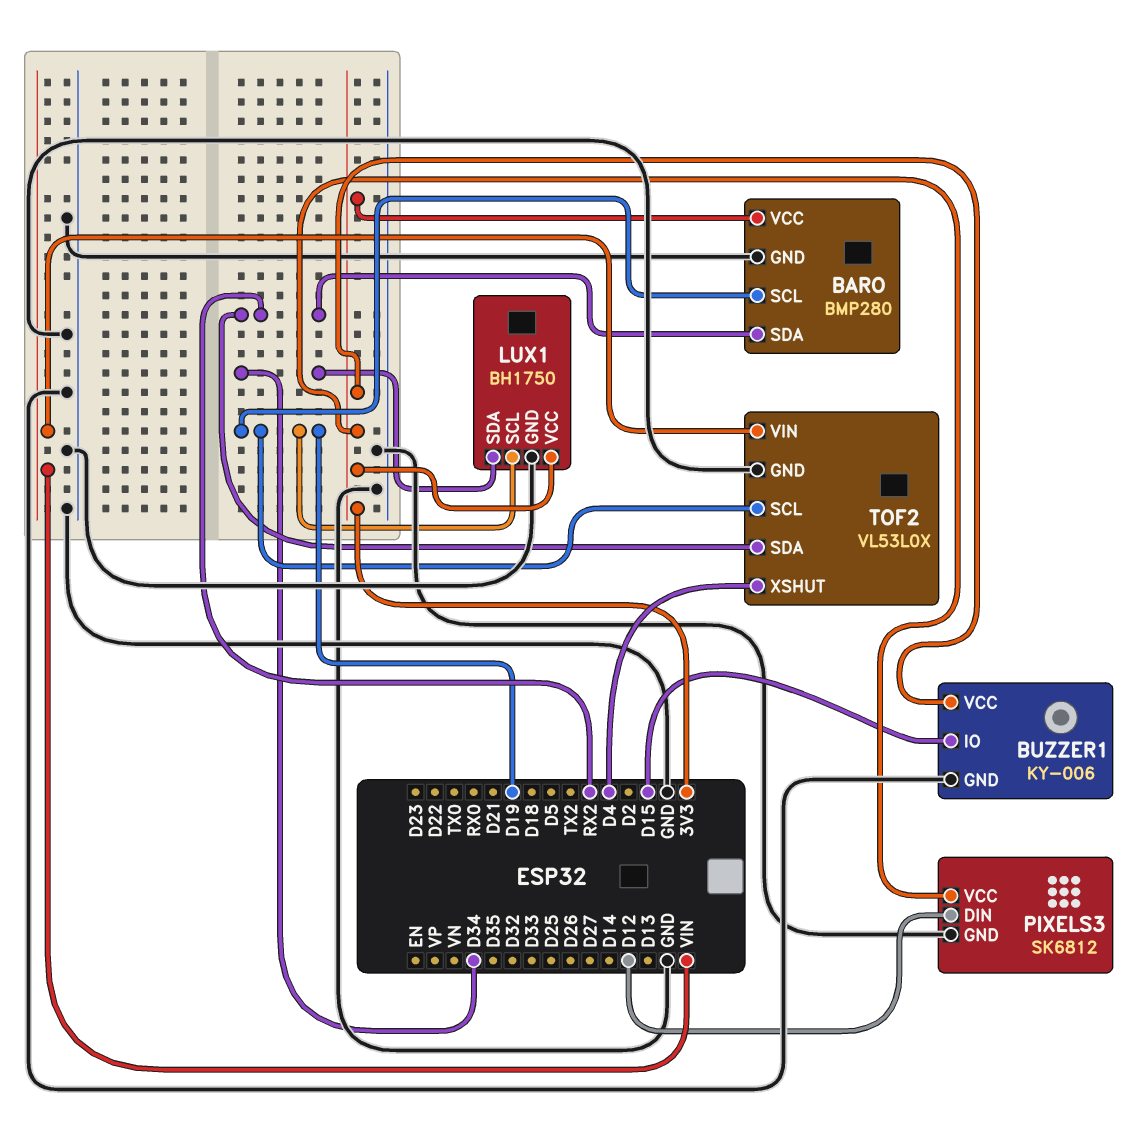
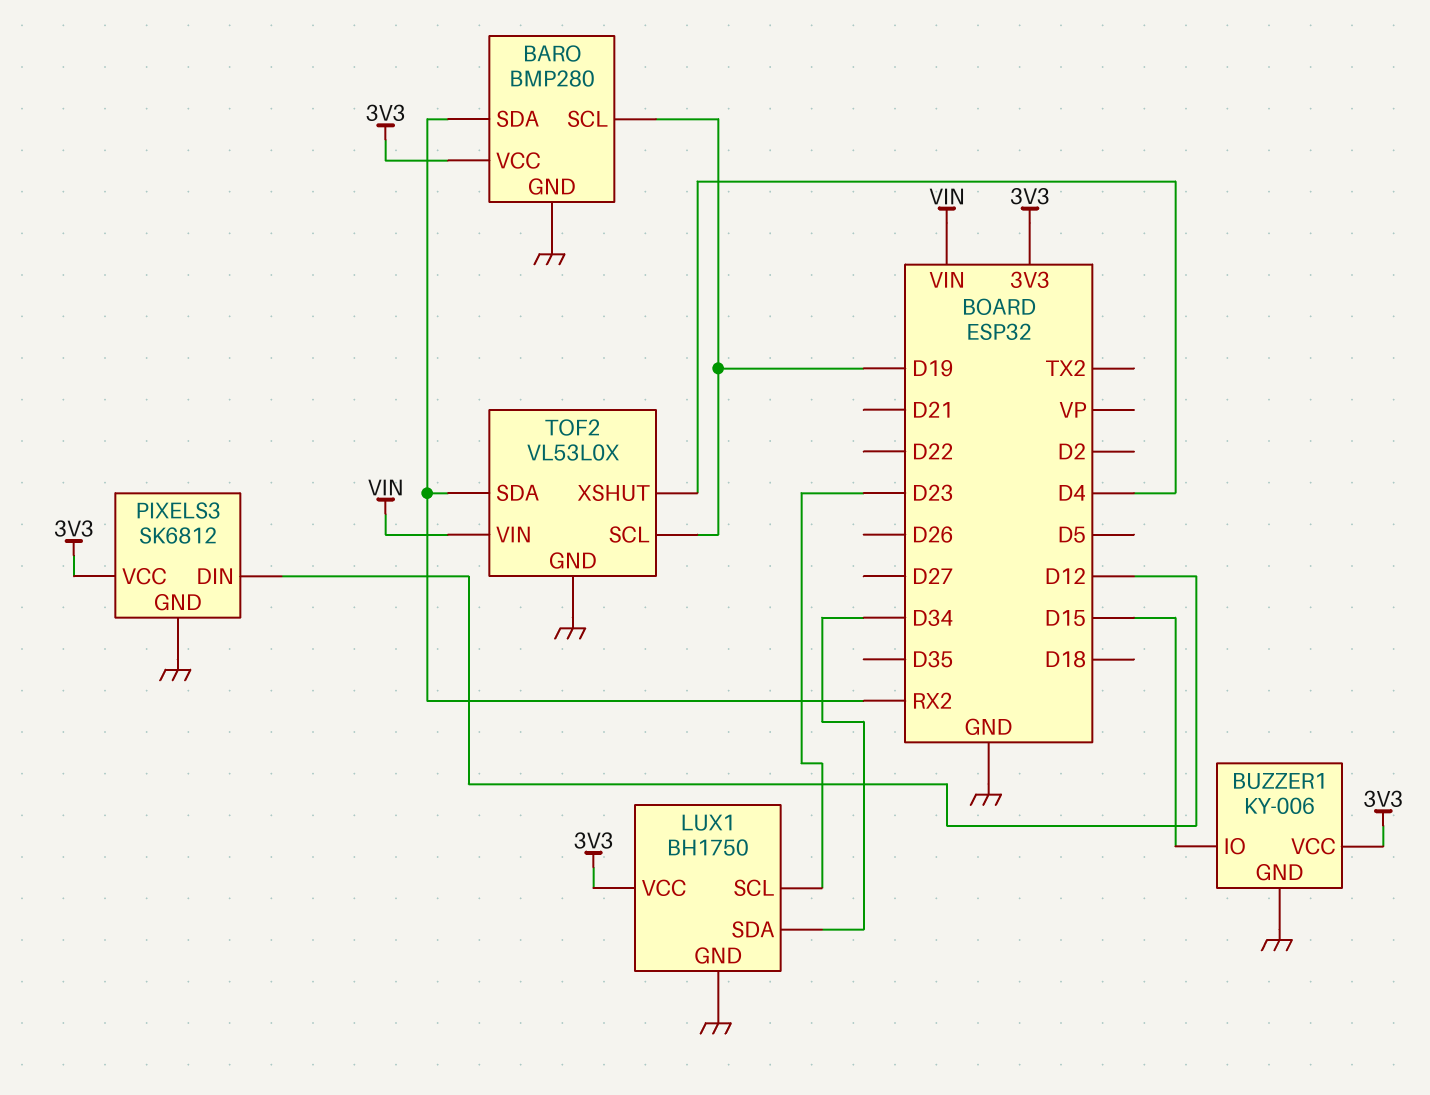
LUX1 pin SCL: D19 -> D23

